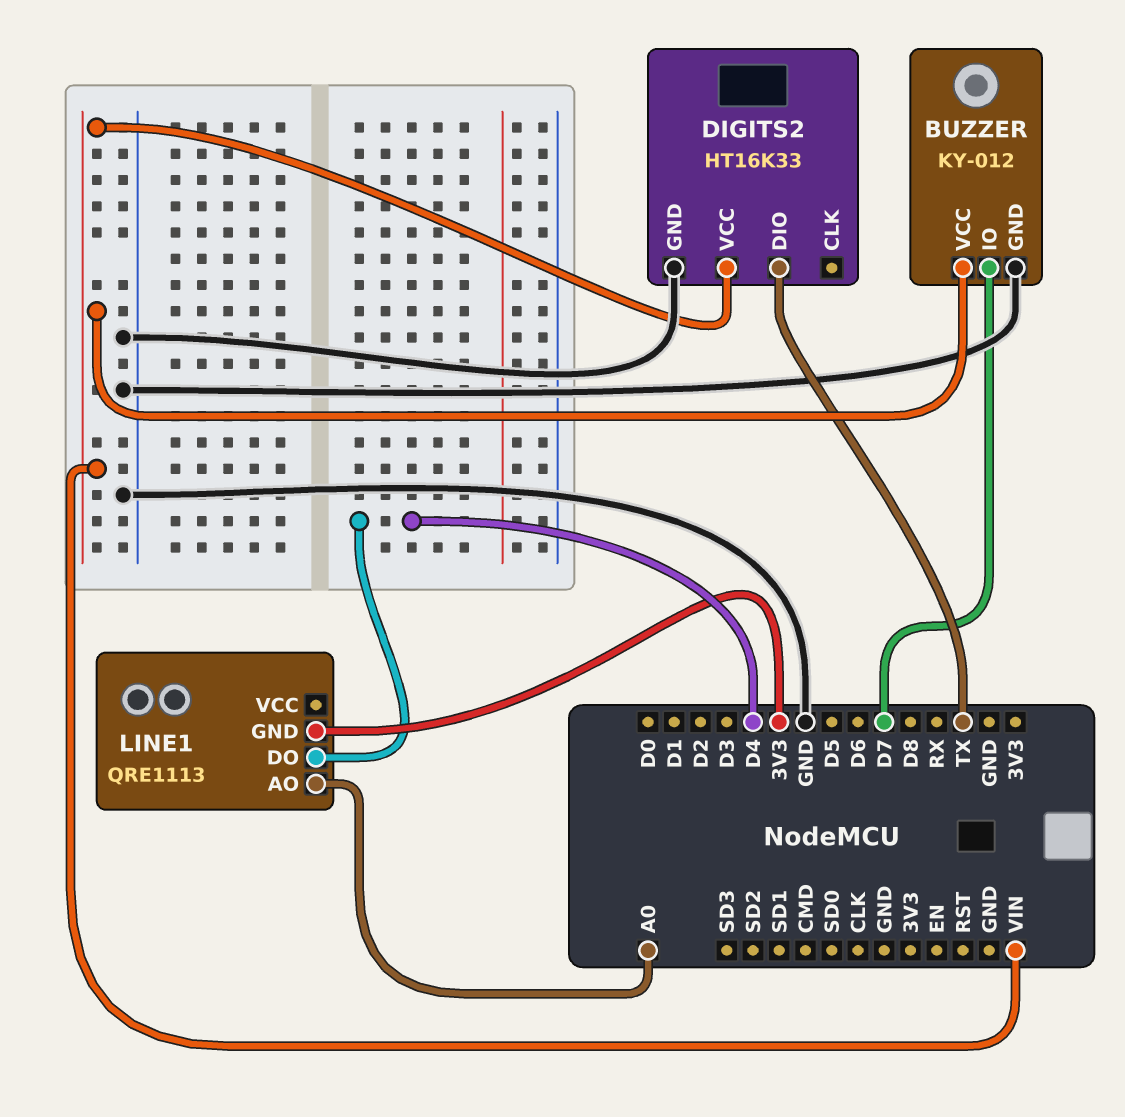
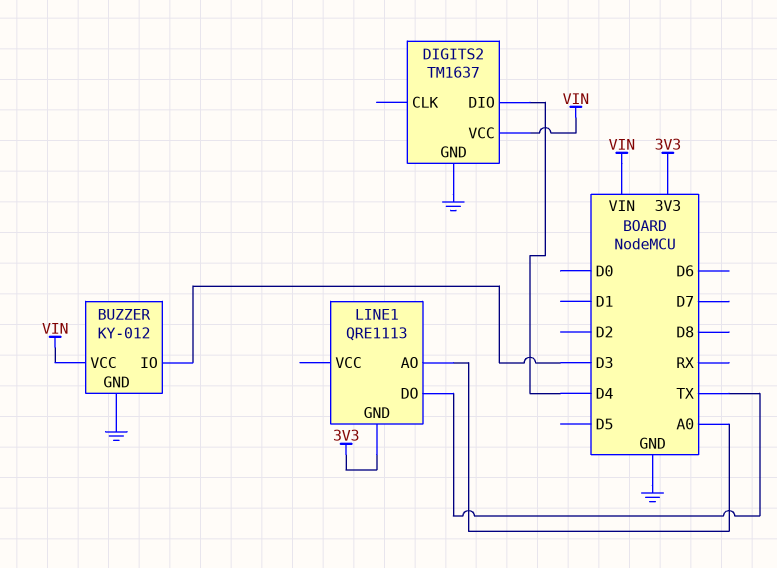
BUZZER pin IO: D7 -> D3
DIGITS2: HT16K33 -> TM1637
DIGITS2 pin DIO: TX -> D4
LINE1 pin DO: D4 -> TX

